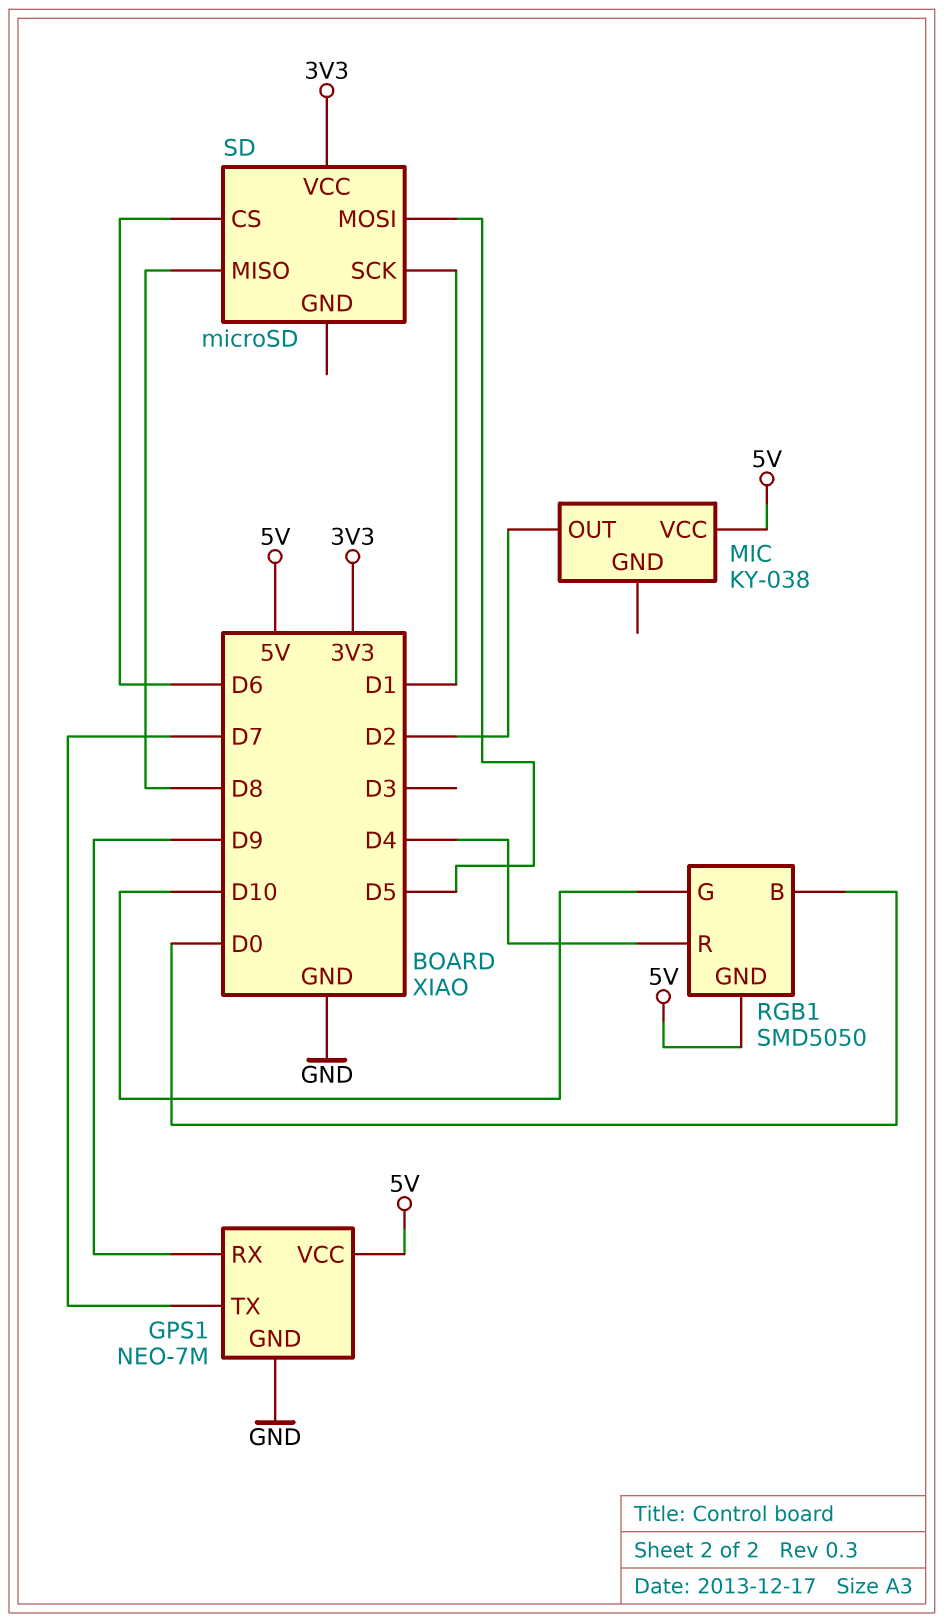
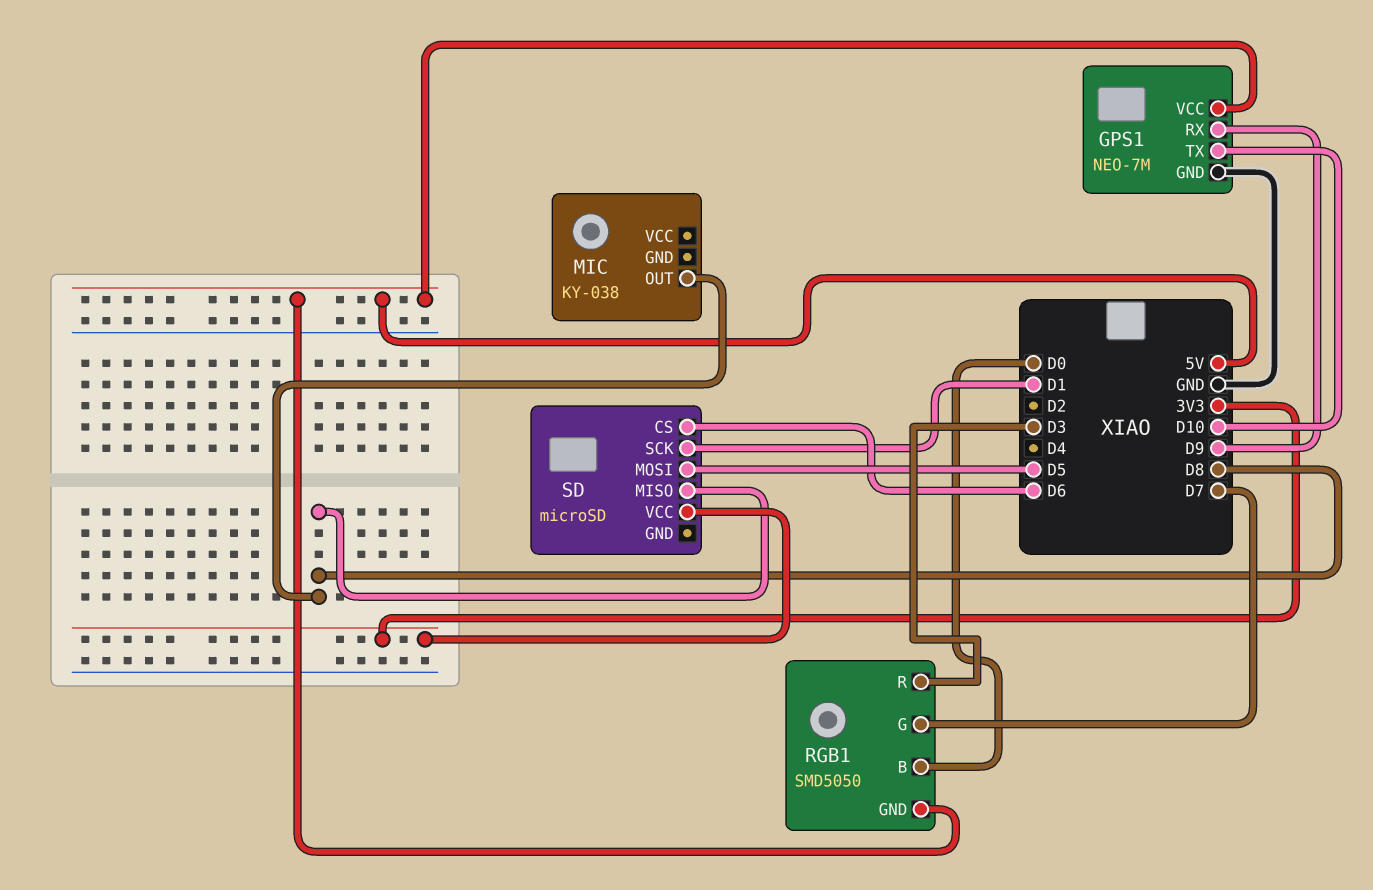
GPS1 pin TX: D7 -> D10
MIC pin OUT: D2 -> D8
MIC pin VCC: 5V -> none
RGB1 pin G: D10 -> D7
RGB1 pin R: D4 -> D3

